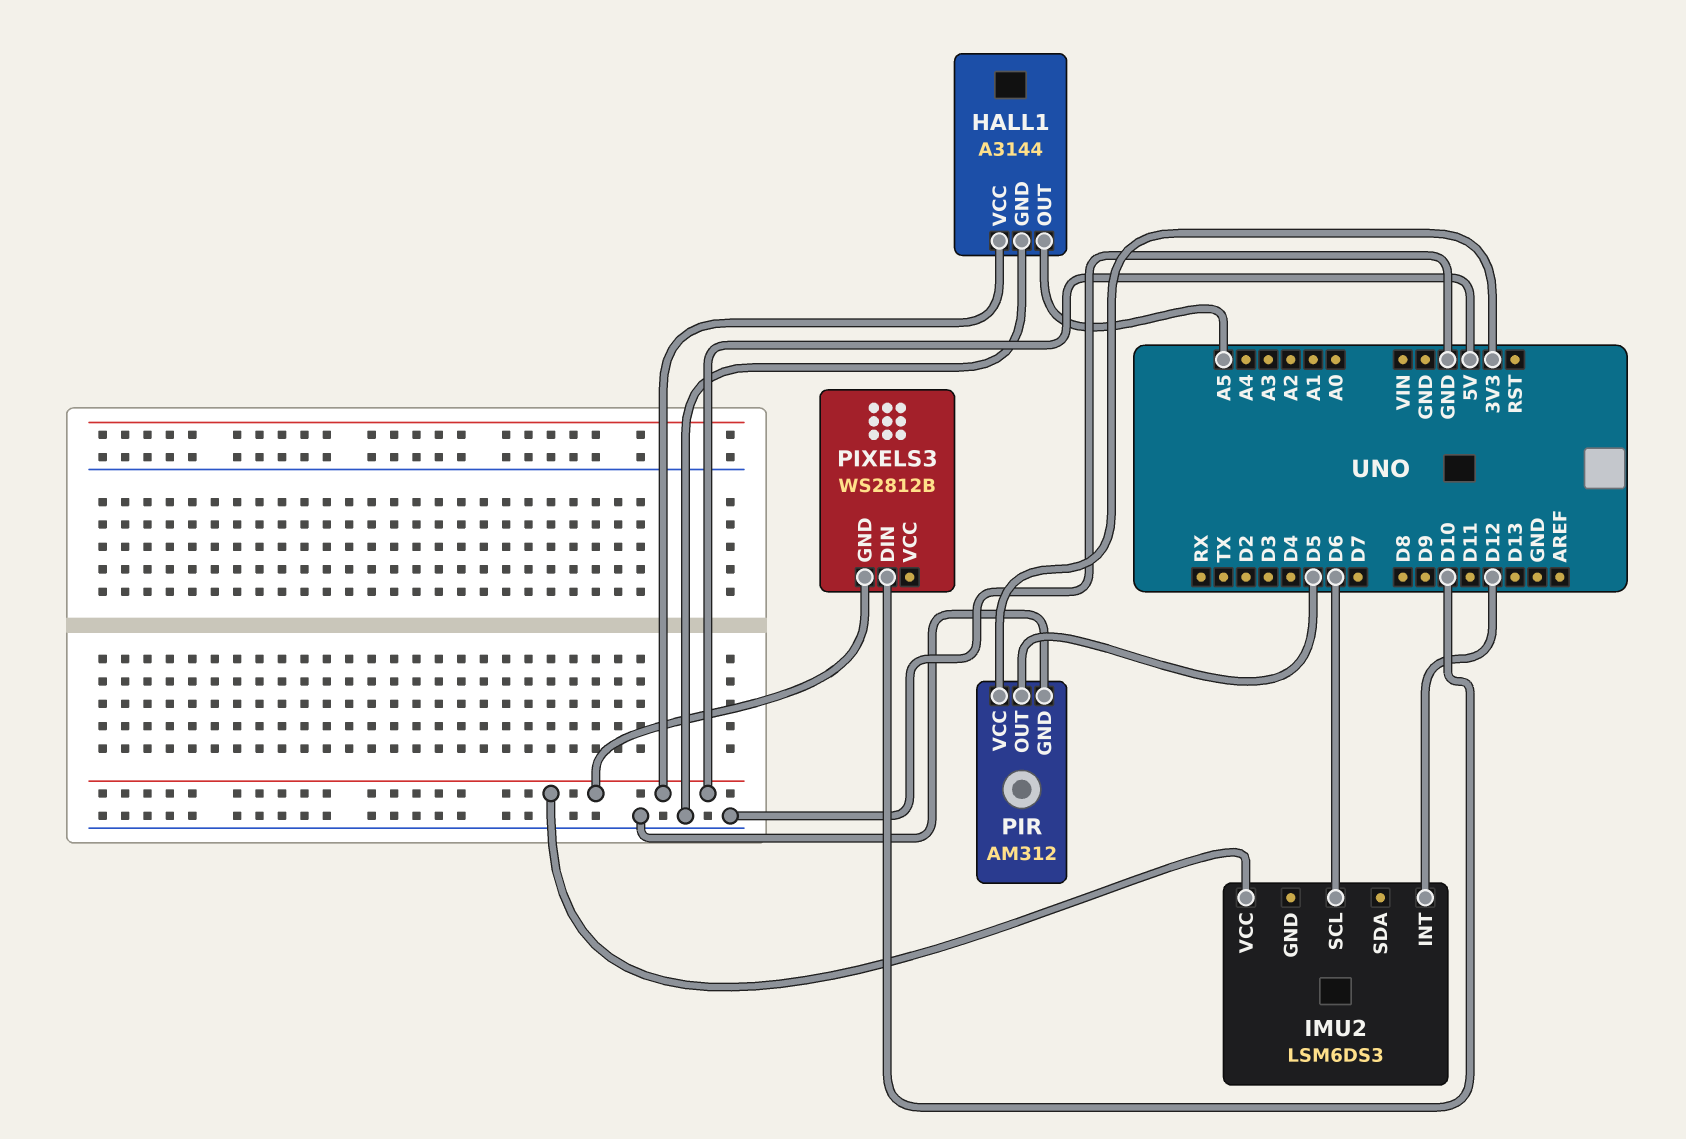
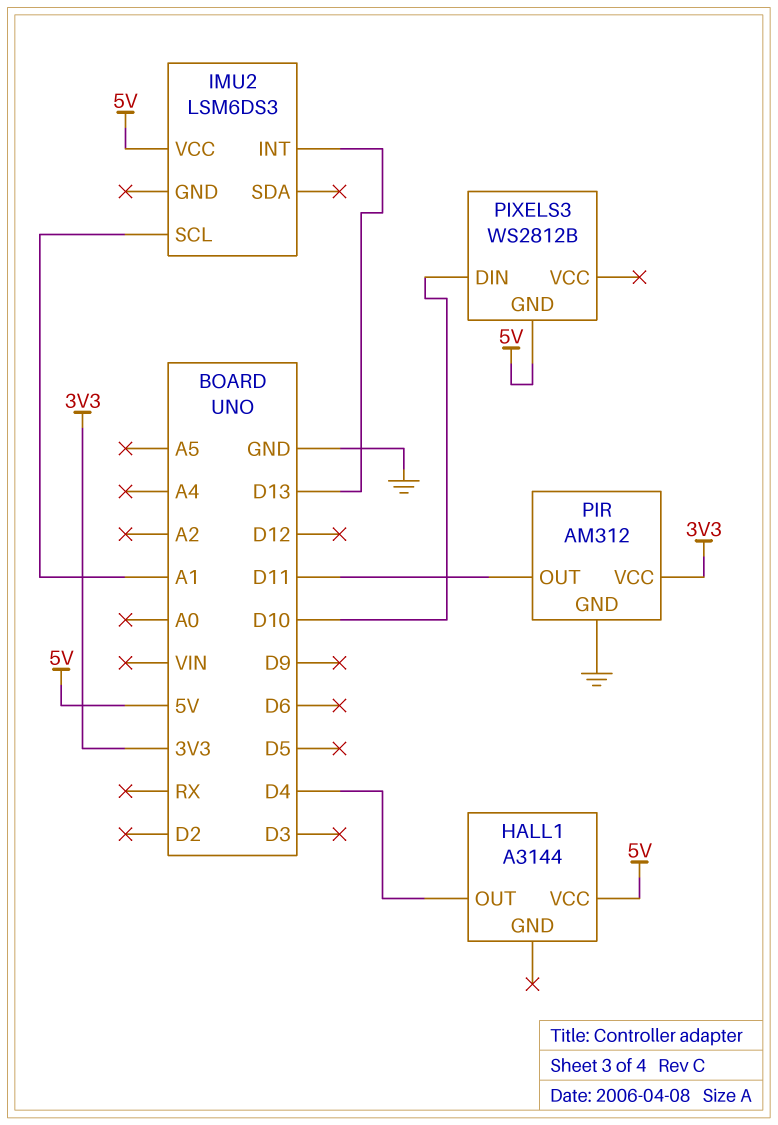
HALL1 pin GND: GND -> none
HALL1 pin OUT: A5 -> D4
IMU2 pin INT: D12 -> D13
IMU2 pin SCL: D6 -> A1
PIR pin OUT: D5 -> D11

